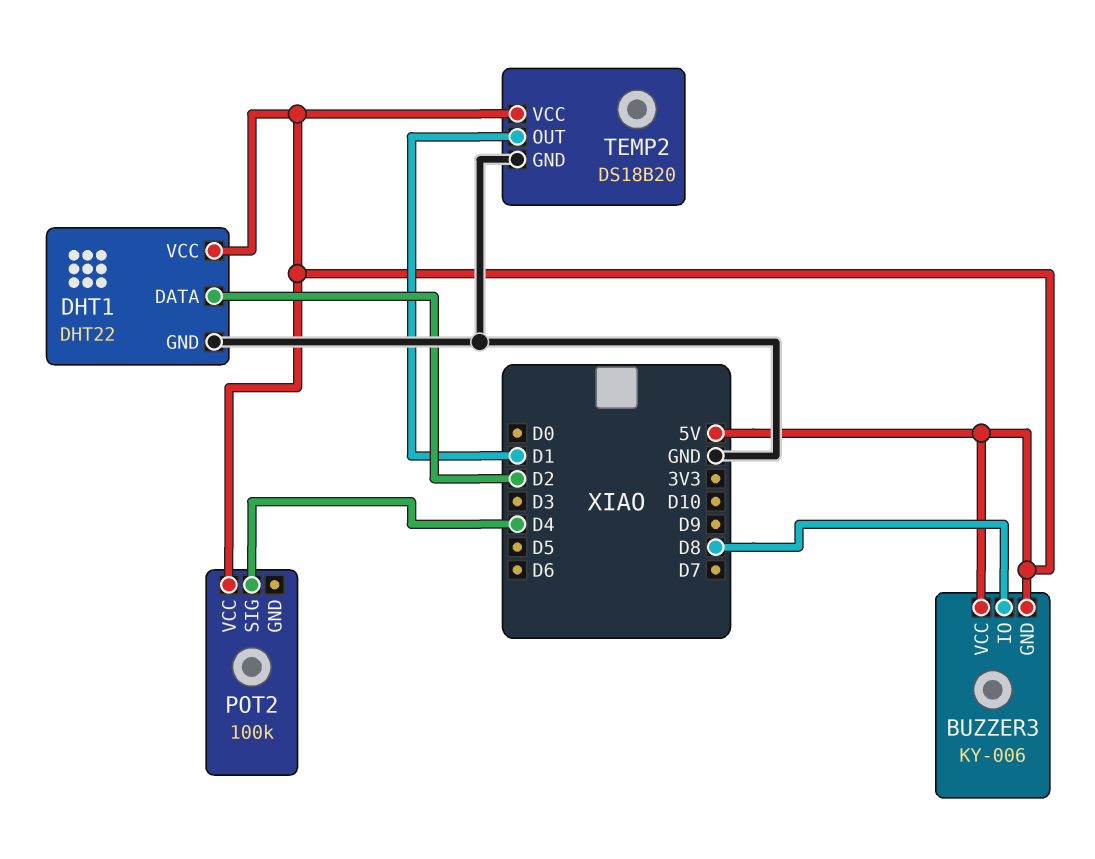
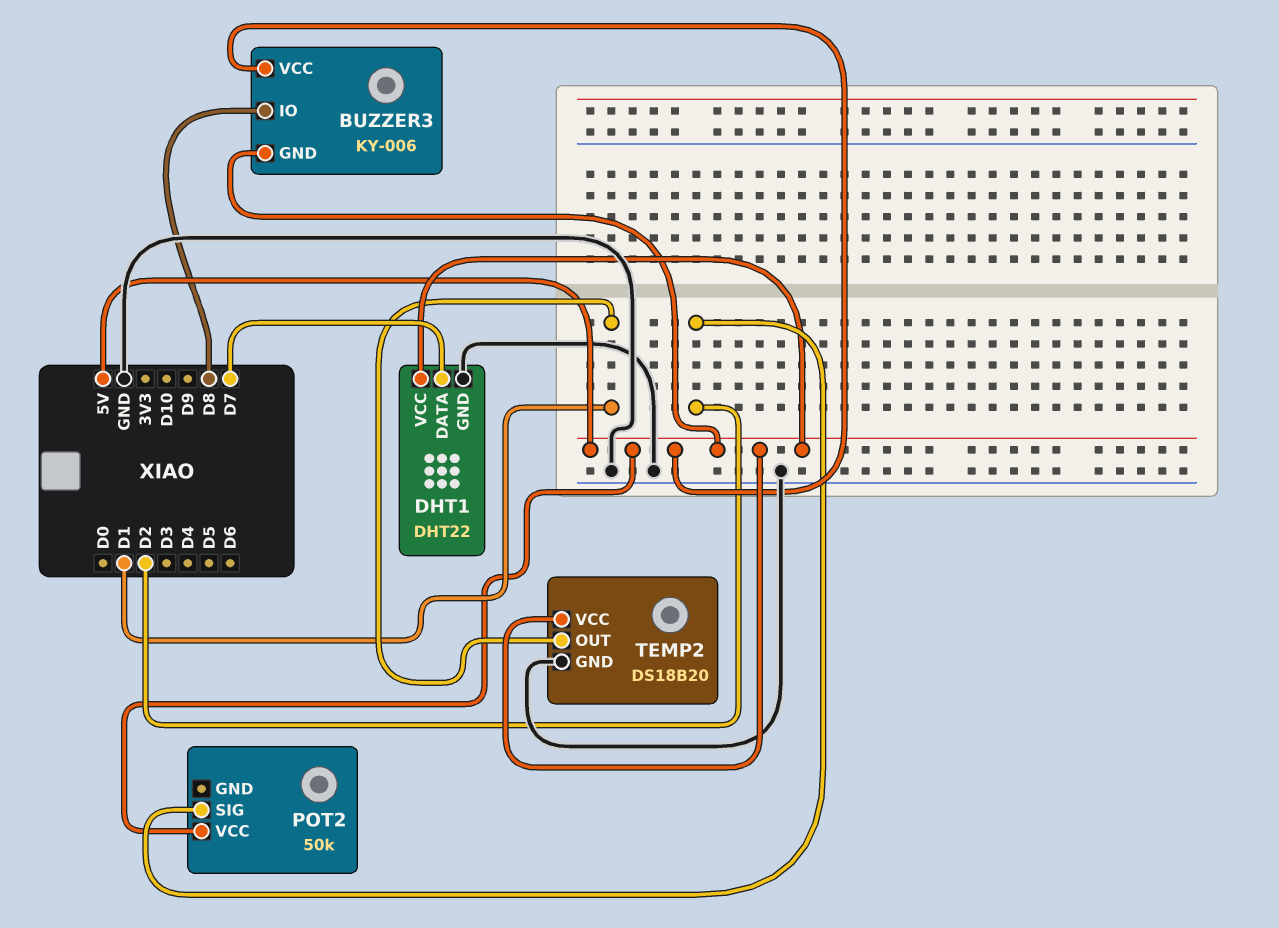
DHT1 pin DATA: D2 -> D7
POT2: 100k -> 50k
POT2 pin SIG: D4 -> D2

